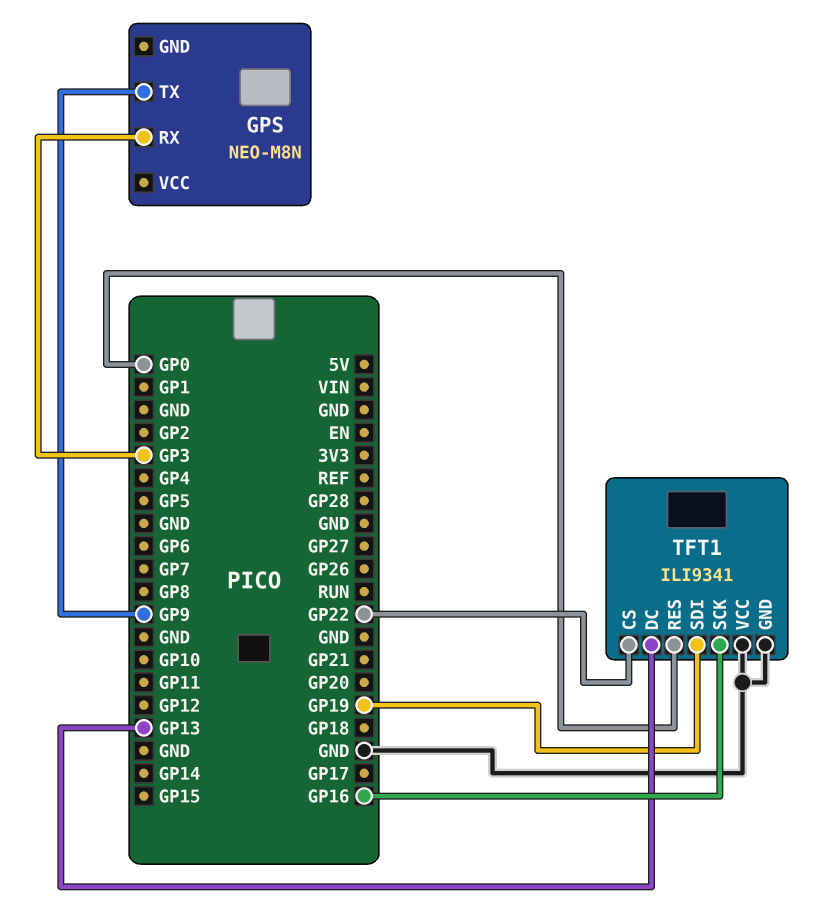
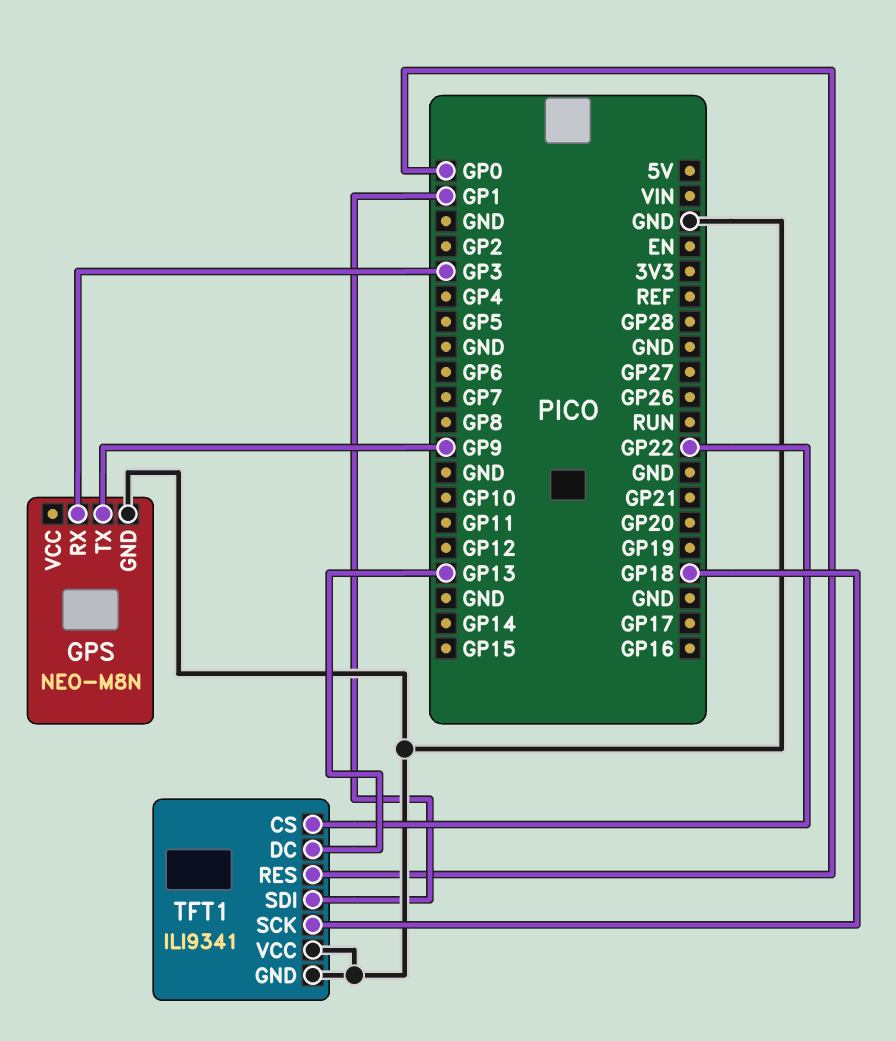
GPS pin GND: none -> GND
TFT1 pin SCK: GP16 -> GP18
TFT1 pin SDI: GP19 -> GP1

